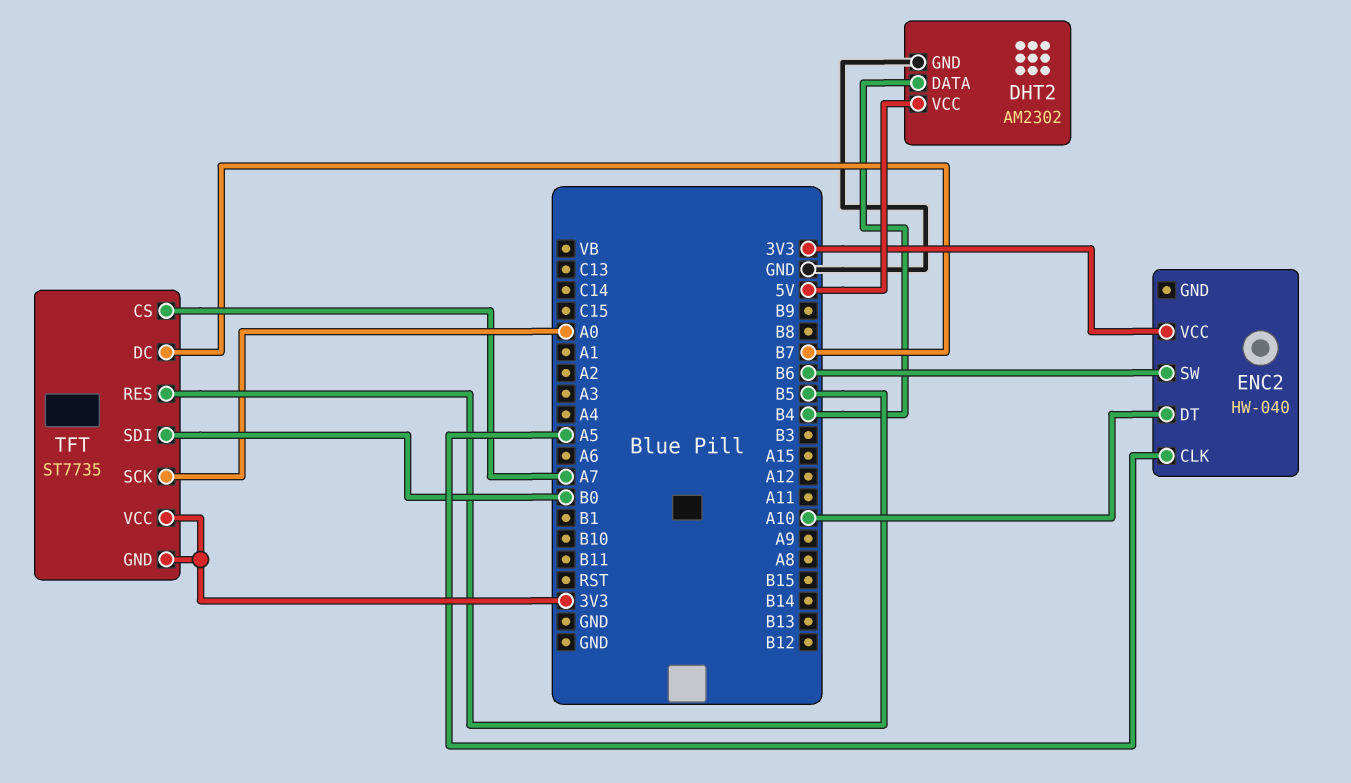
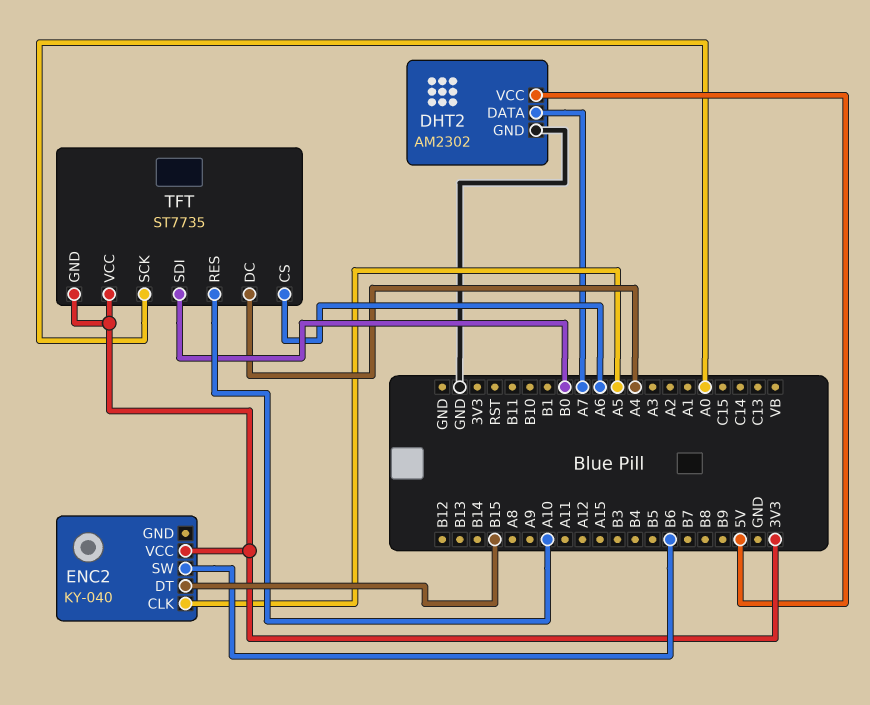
DHT2 pin DATA: B4 -> A7
ENC2: HW-040 -> KY-040
ENC2 pin DT: A10 -> B15
TFT pin CS: A7 -> A6
TFT pin DC: B7 -> A4
TFT pin RES: B5 -> A10

